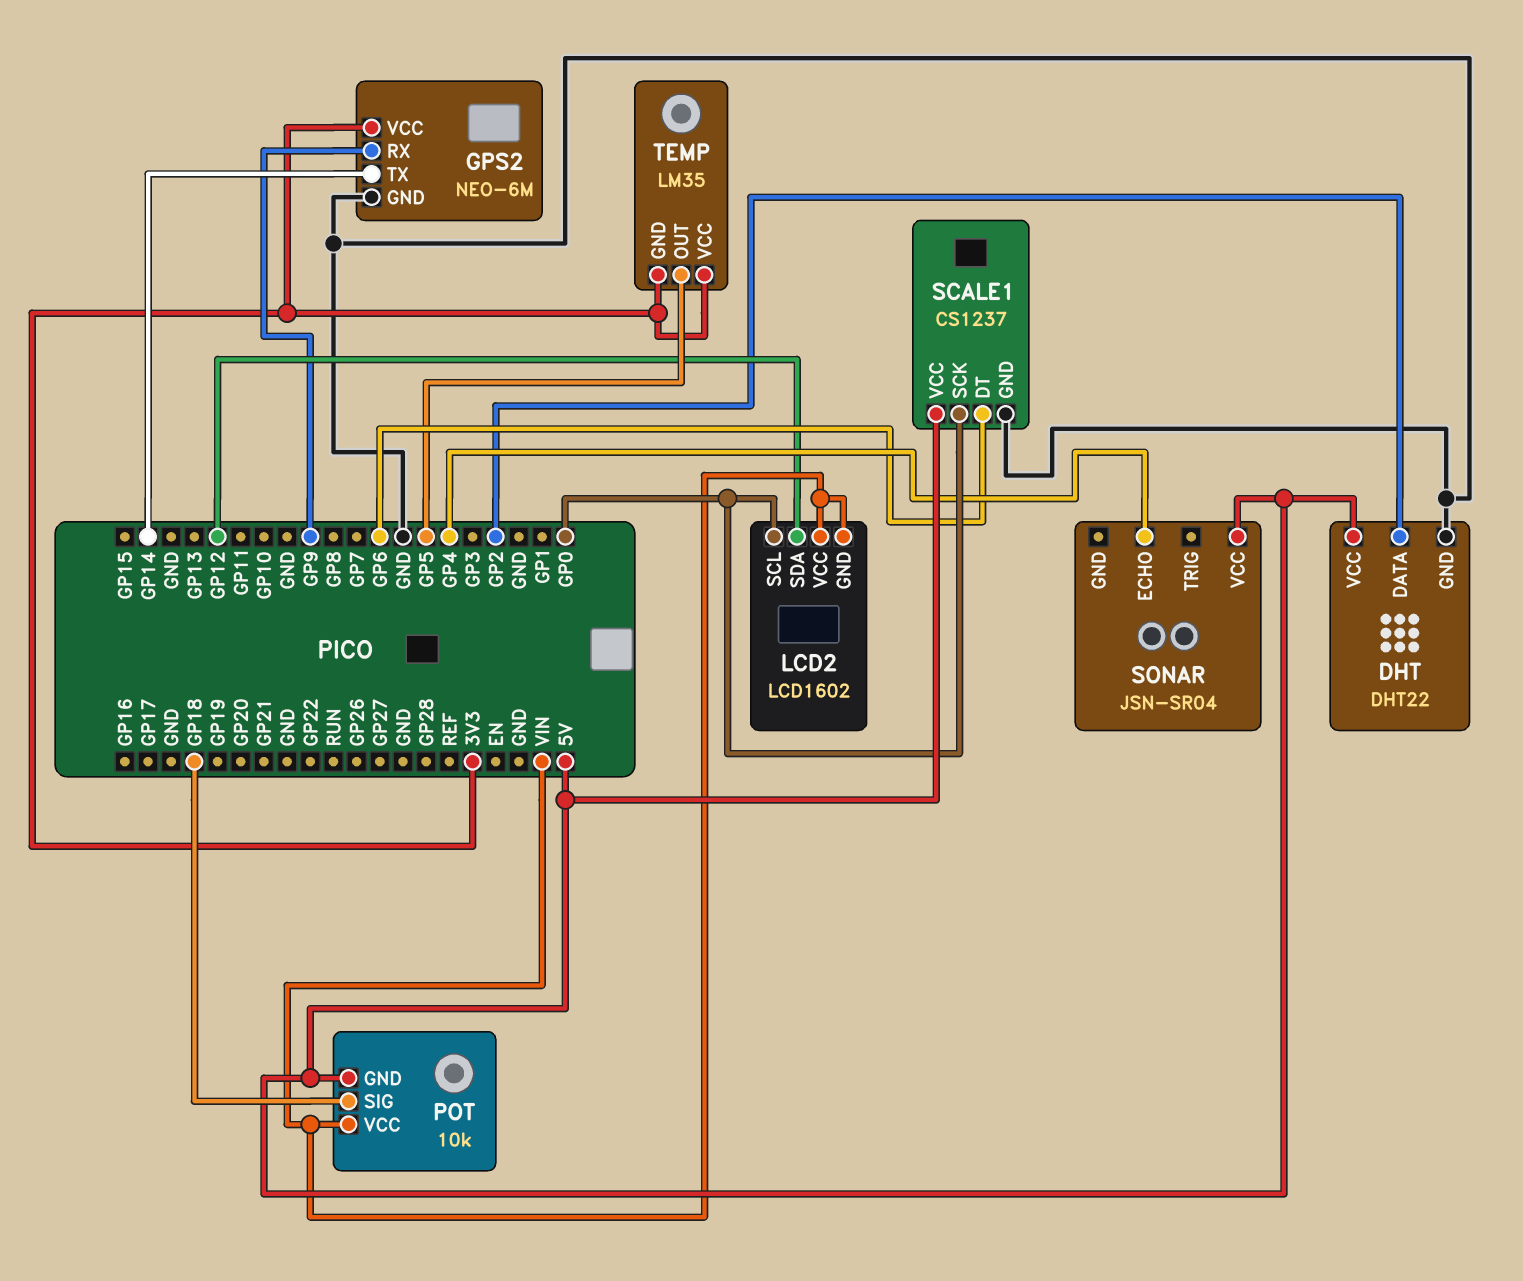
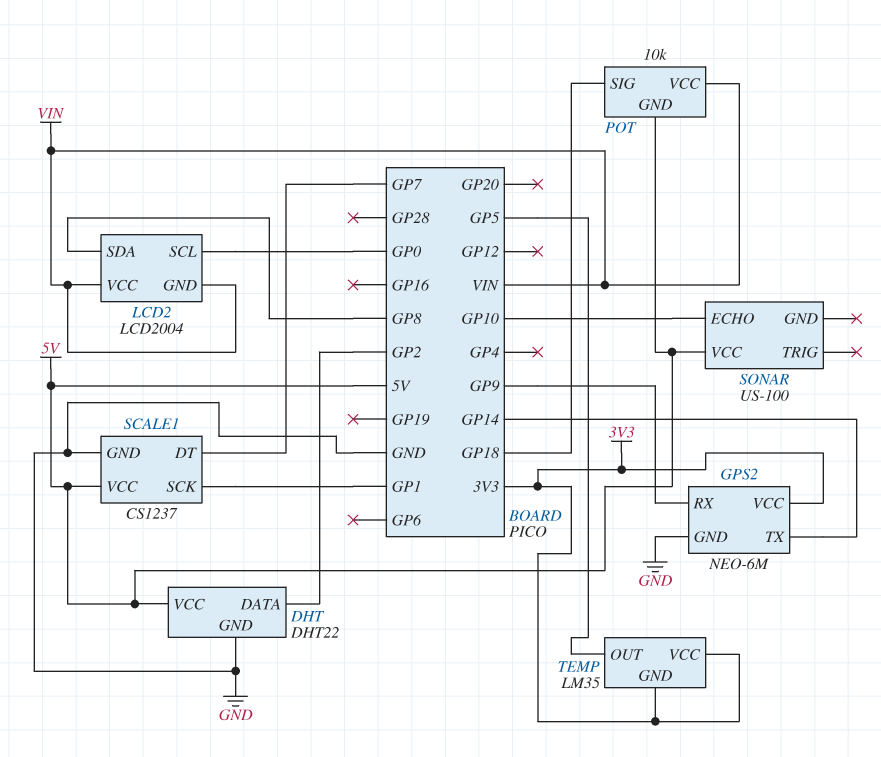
LCD2: LCD1602 -> LCD2004
LCD2 pin SDA: GP12 -> GP8
SCALE1 pin DT: GP6 -> GP7
SCALE1 pin SCK: GP0 -> GP1
SONAR: JSN-SR04 -> US-100
SONAR pin ECHO: GP4 -> GP10

